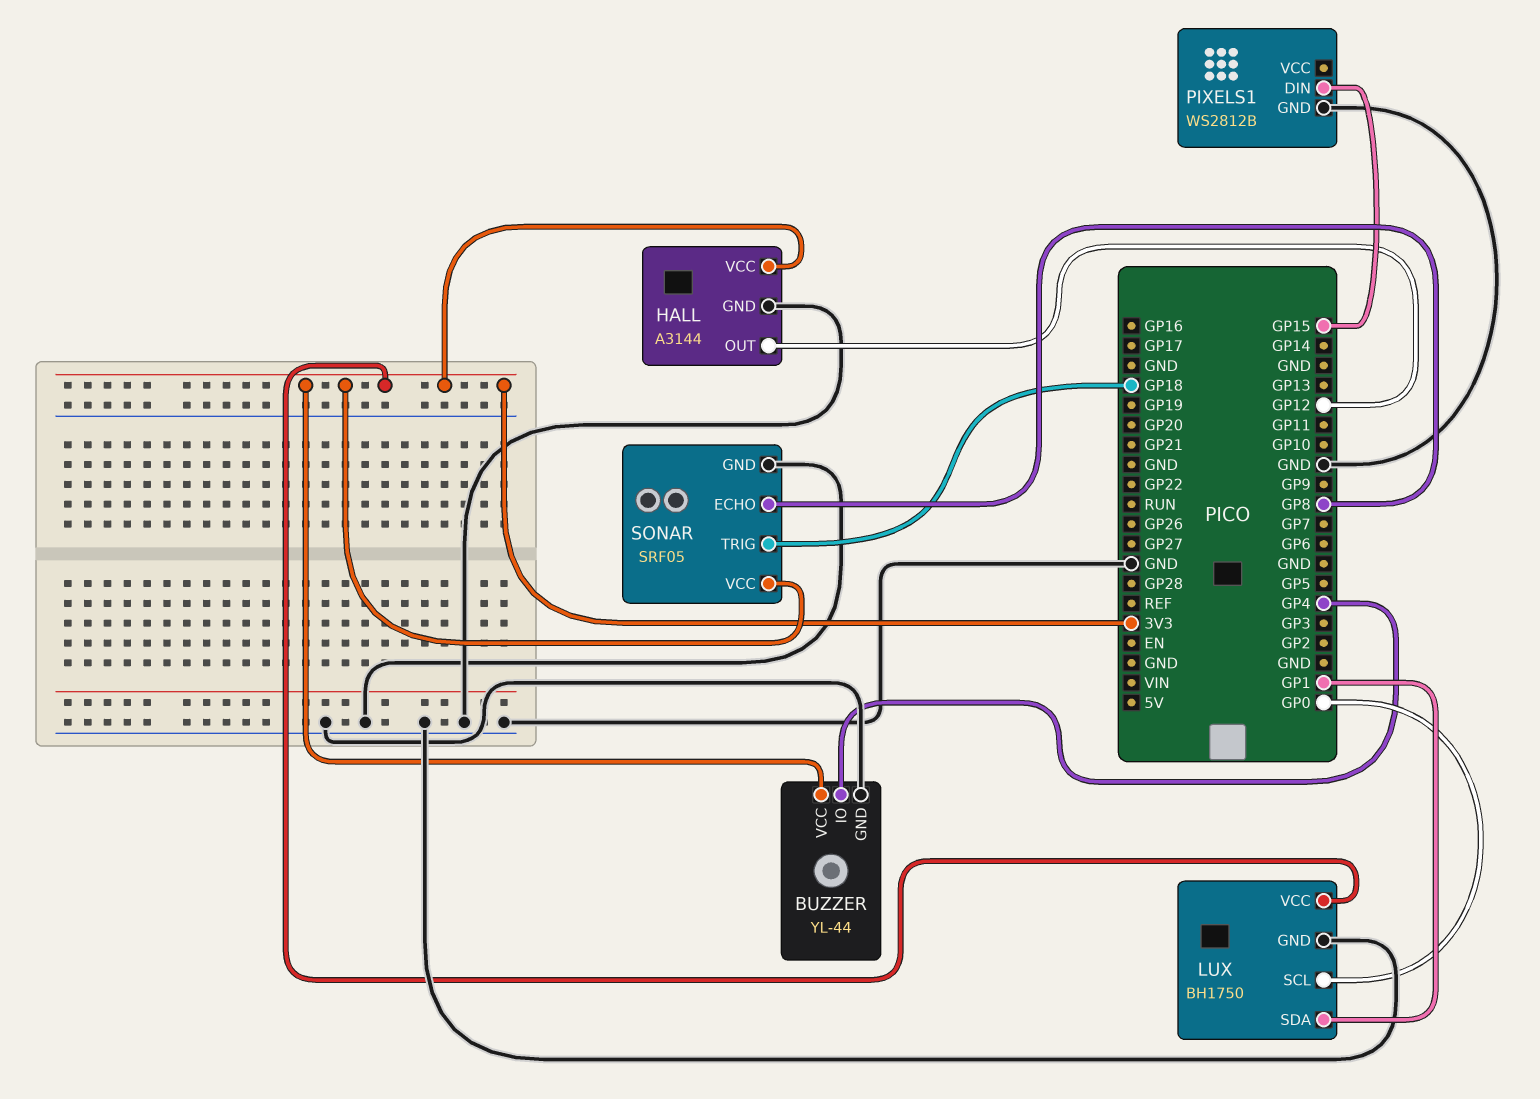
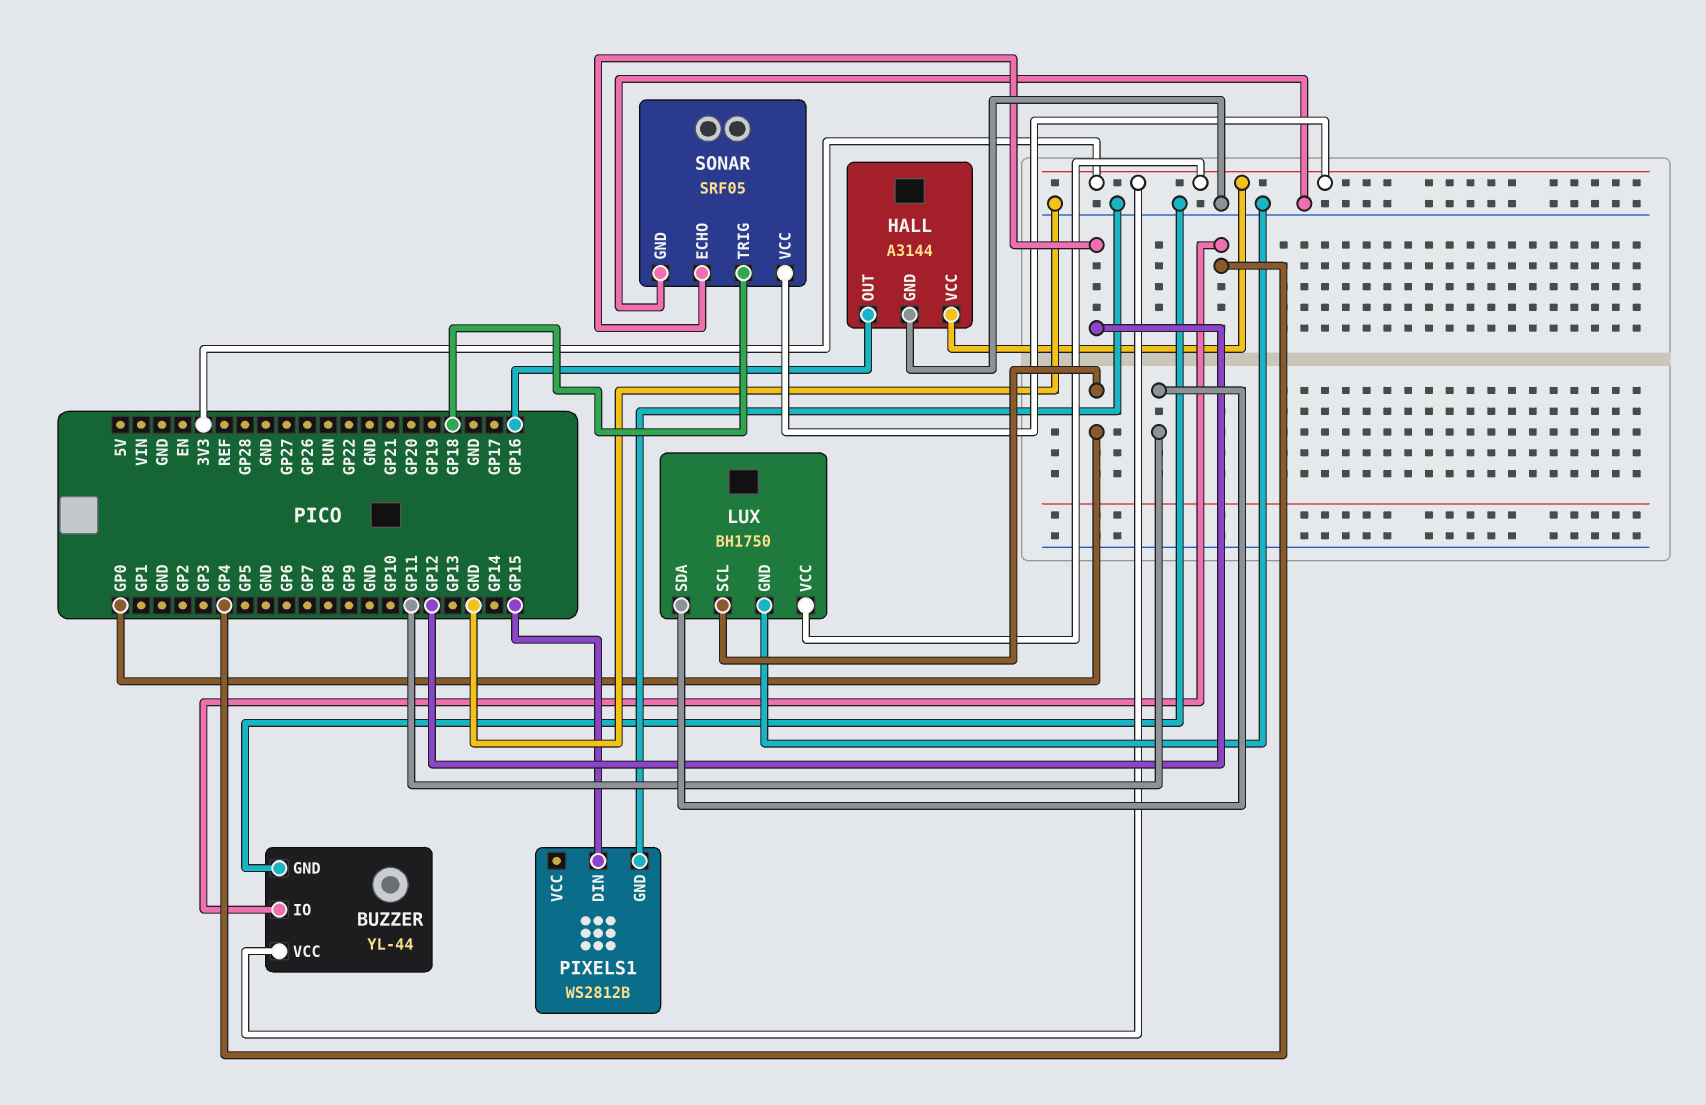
HALL pin OUT: GP12 -> GP16
LUX pin SDA: GP1 -> GP11
SONAR pin ECHO: GP8 -> GP12

